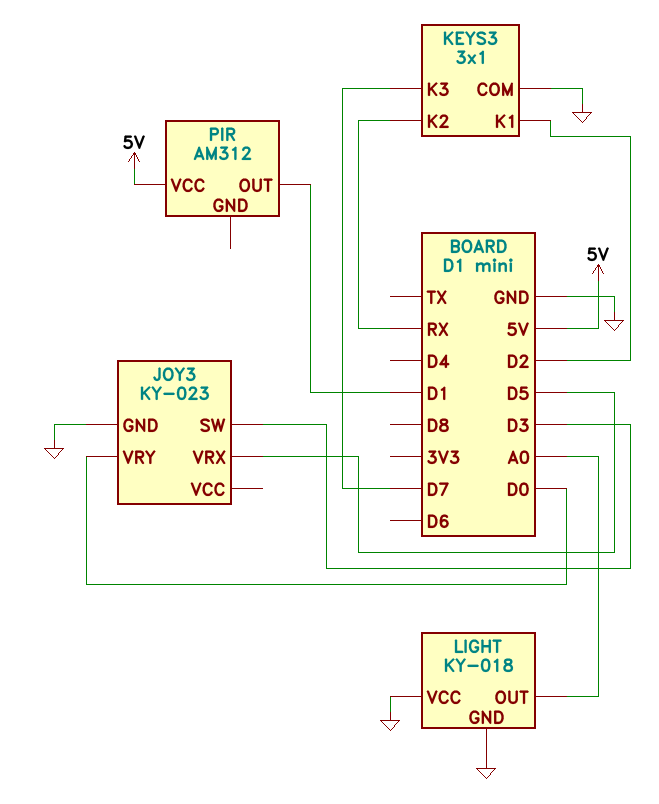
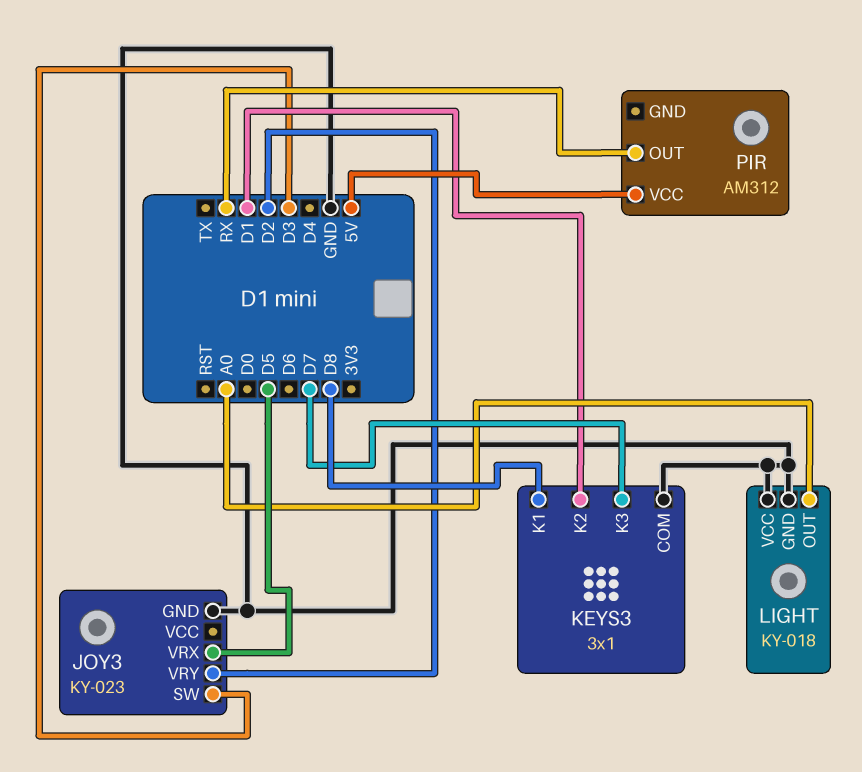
JOY3 pin VRY: D0 -> D2
KEYS3 pin K1: D2 -> D8
KEYS3 pin K2: RX -> D1
PIR pin OUT: D1 -> RX

